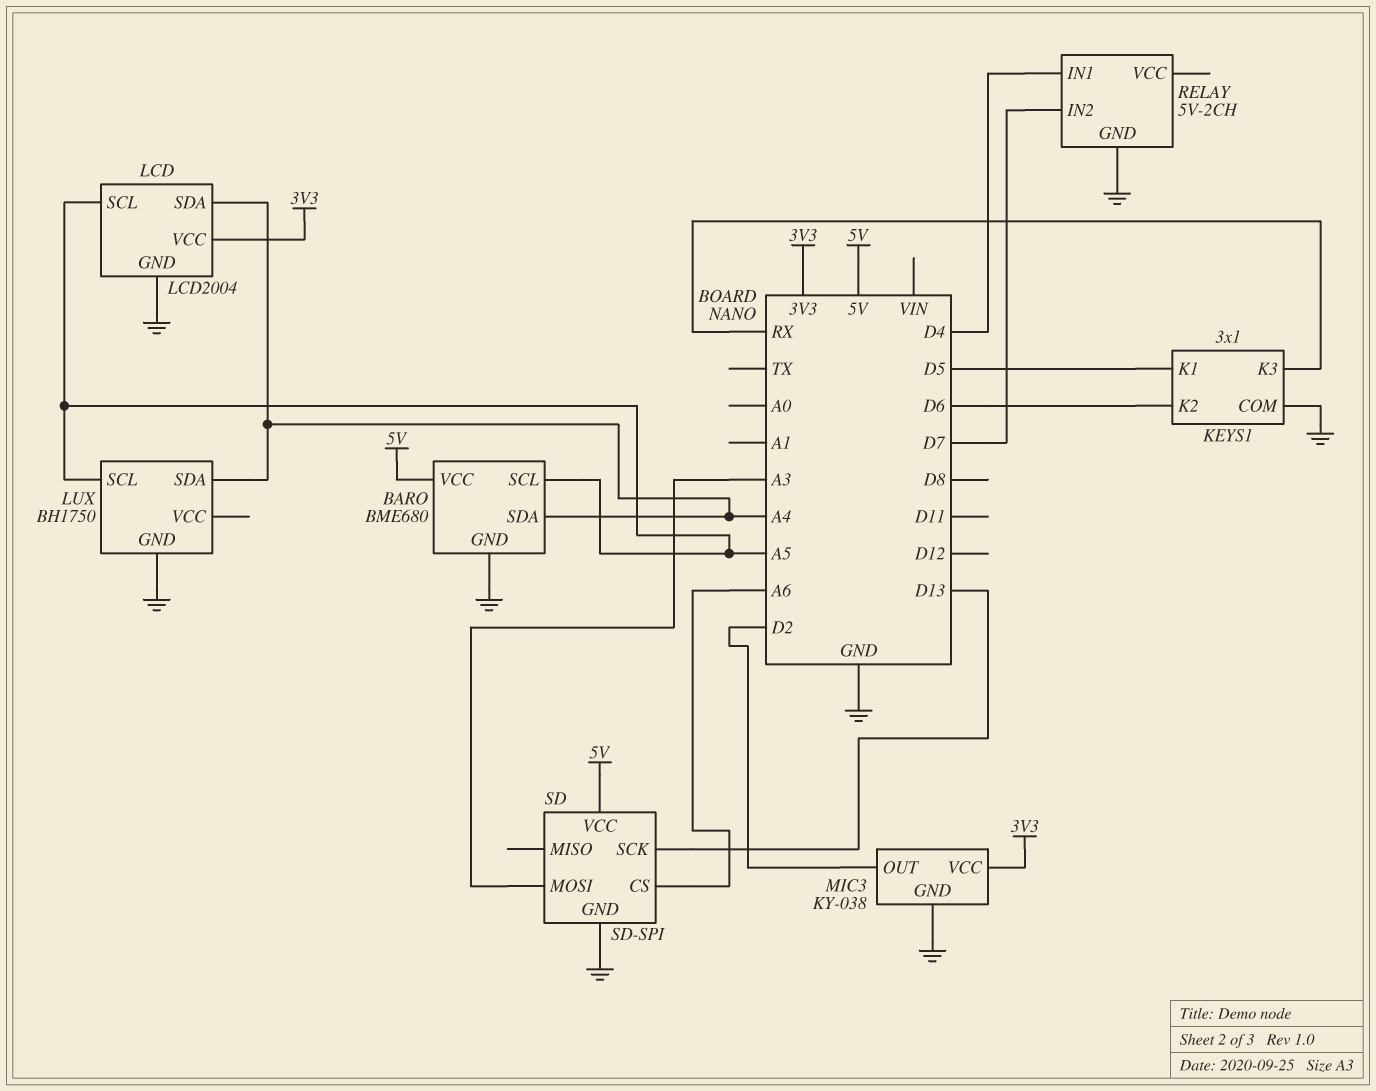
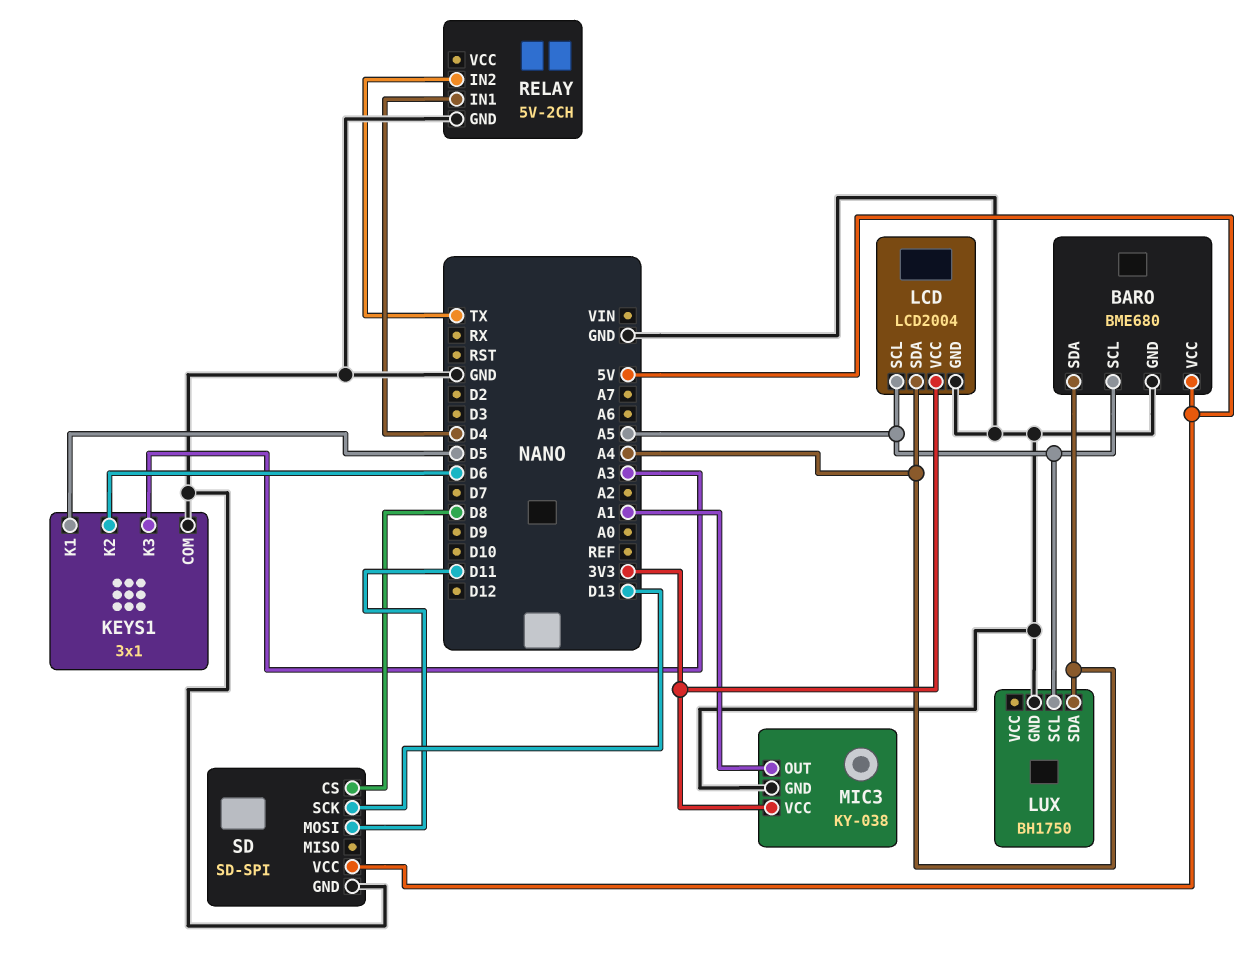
KEYS1 pin K3: RX -> A3
MIC3 pin OUT: D2 -> A1
RELAY pin IN2: D7 -> TX
SD pin CS: A6 -> D8
SD pin MOSI: A3 -> D11

